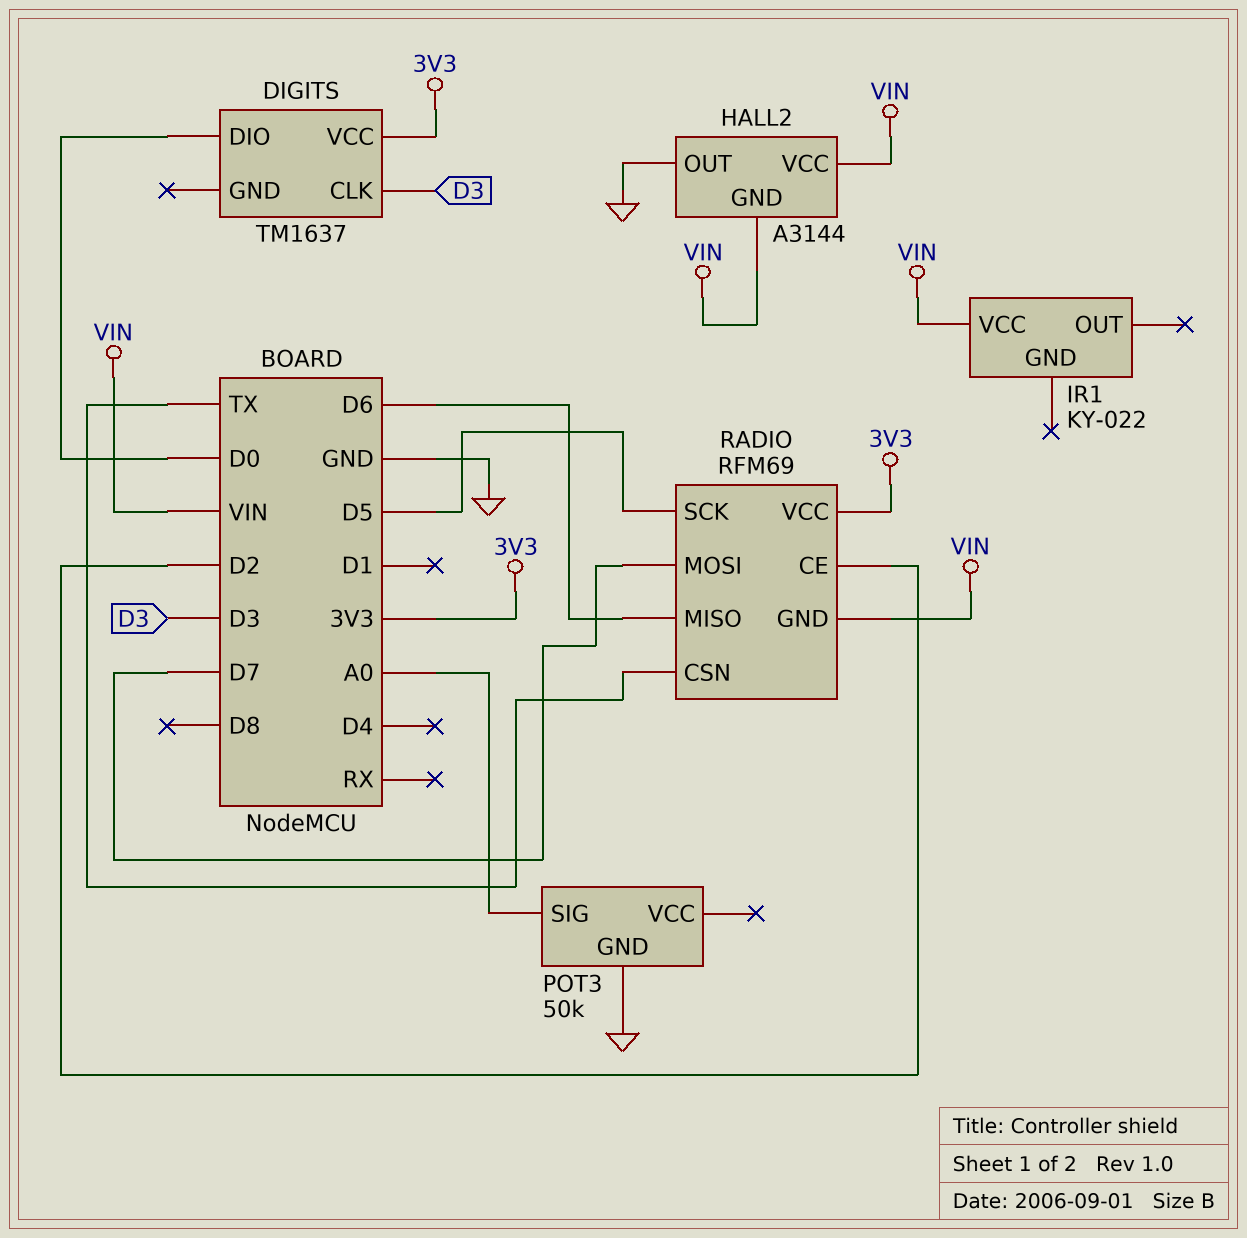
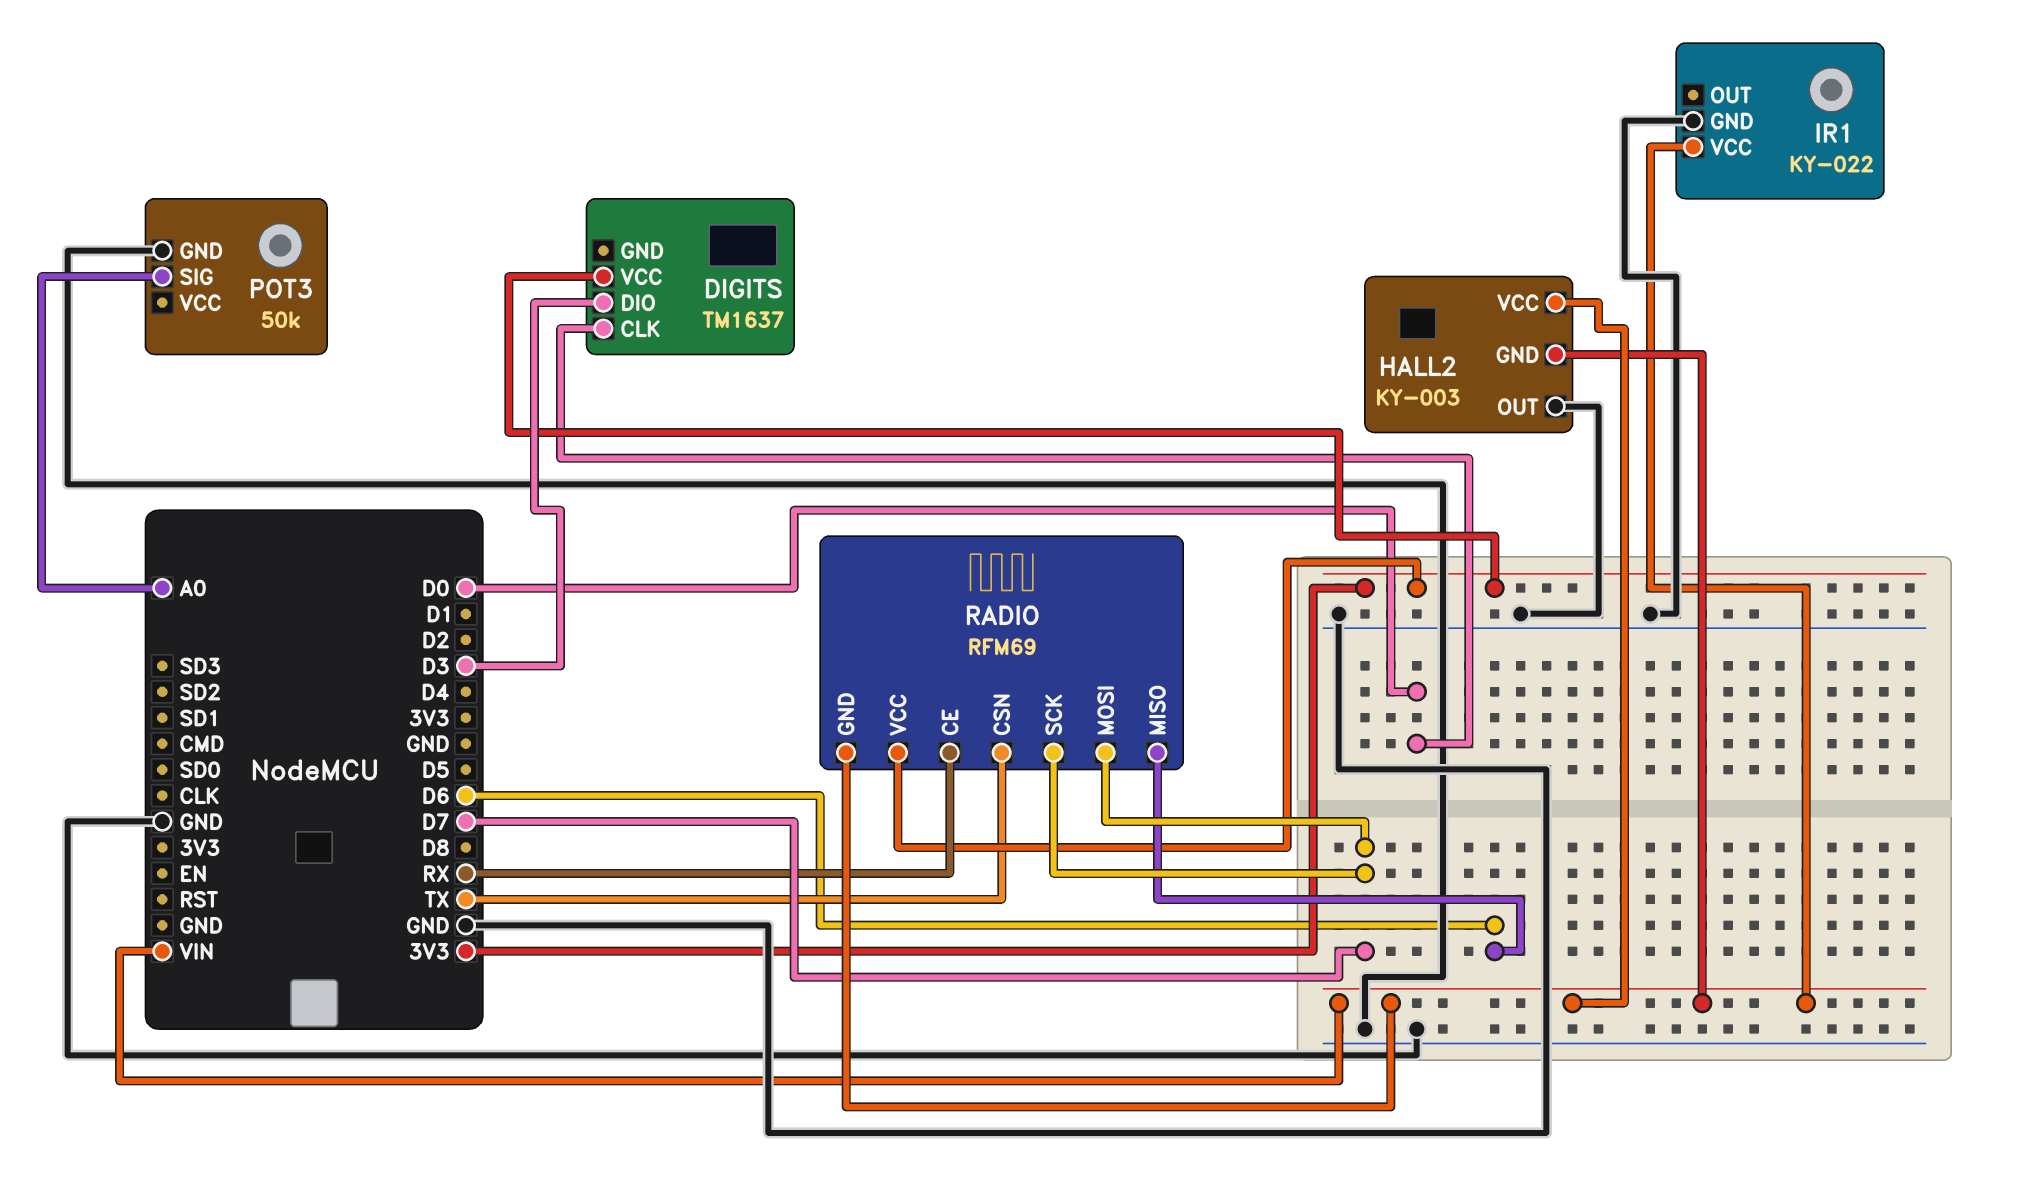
DIGITS pin CLK: D3 -> D0
DIGITS pin DIO: D0 -> D3
HALL2: A3144 -> KY-003
IR1 pin GND: none -> GND
RADIO pin CE: D2 -> RX
RADIO pin SCK: D5 -> D7

